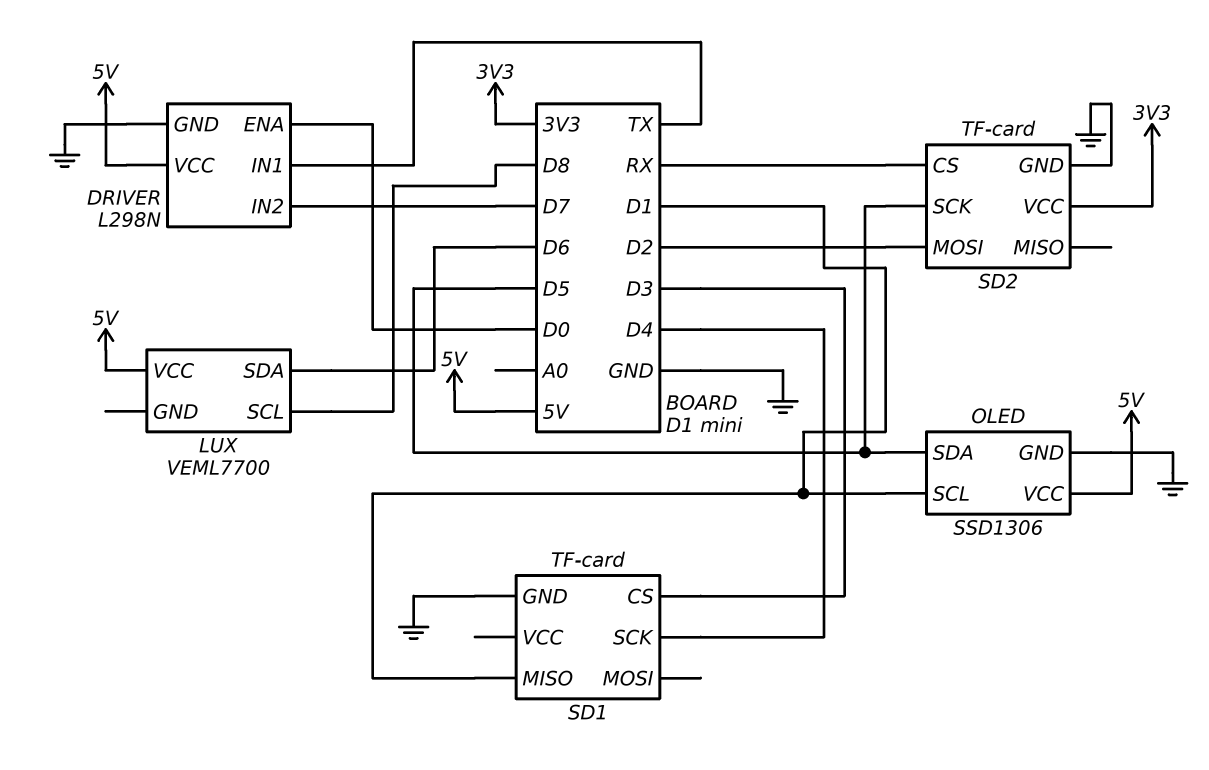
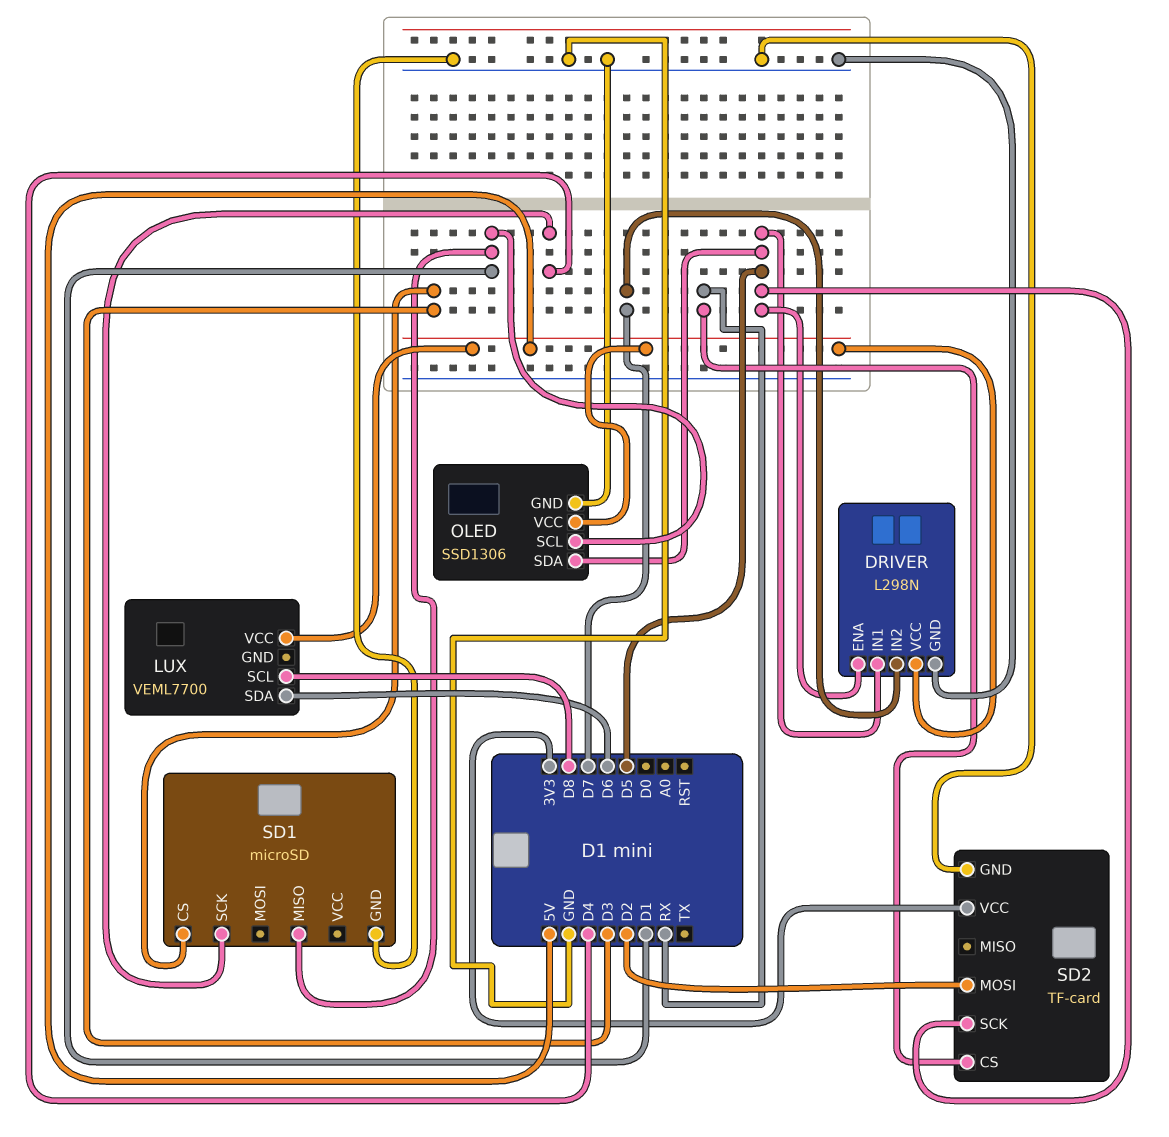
DRIVER pin ENA: D0 -> D5
DRIVER pin IN1: TX -> D5
SD1: TF-card -> microSD

